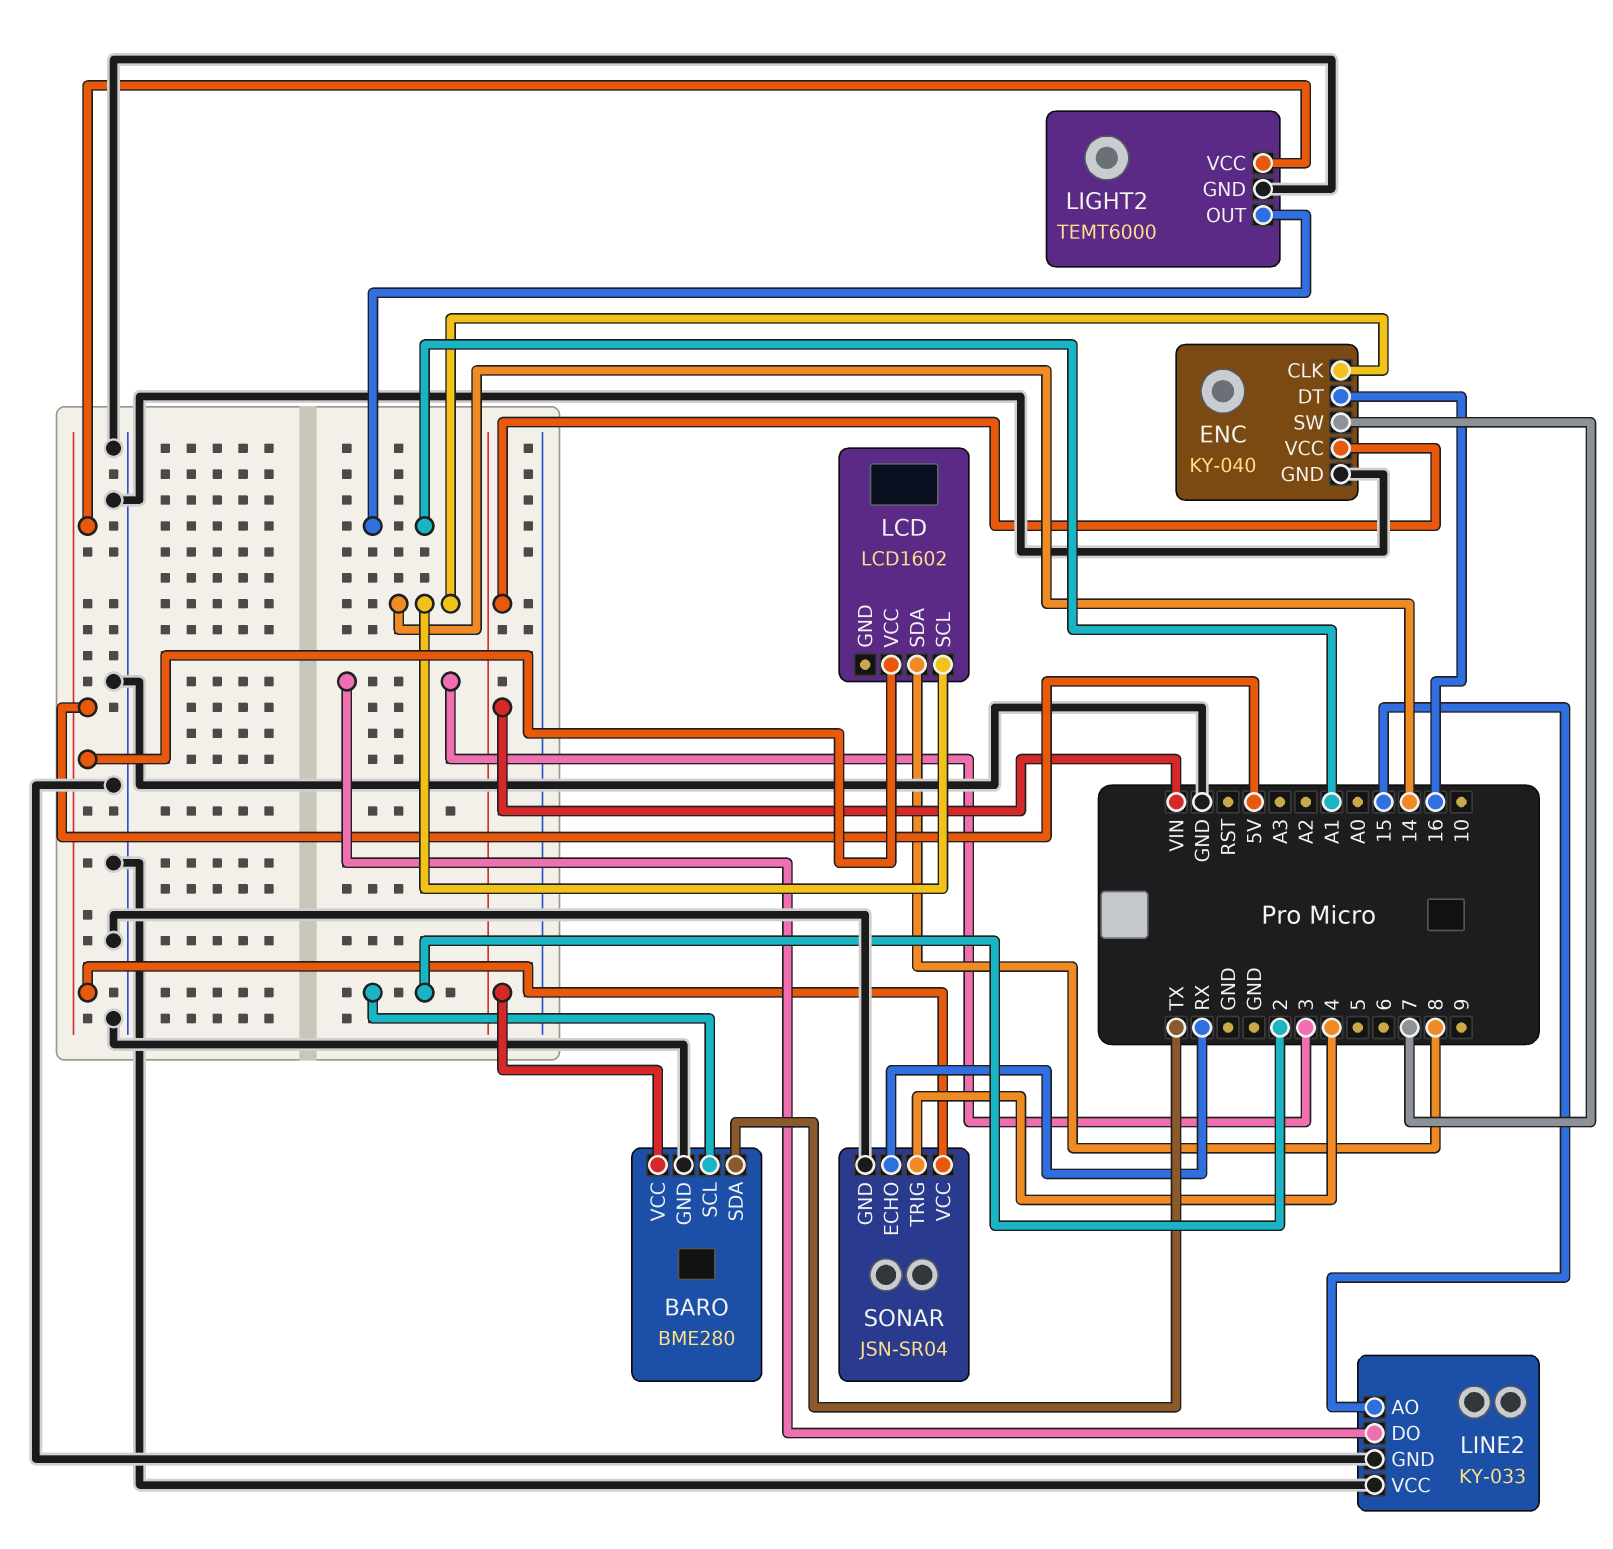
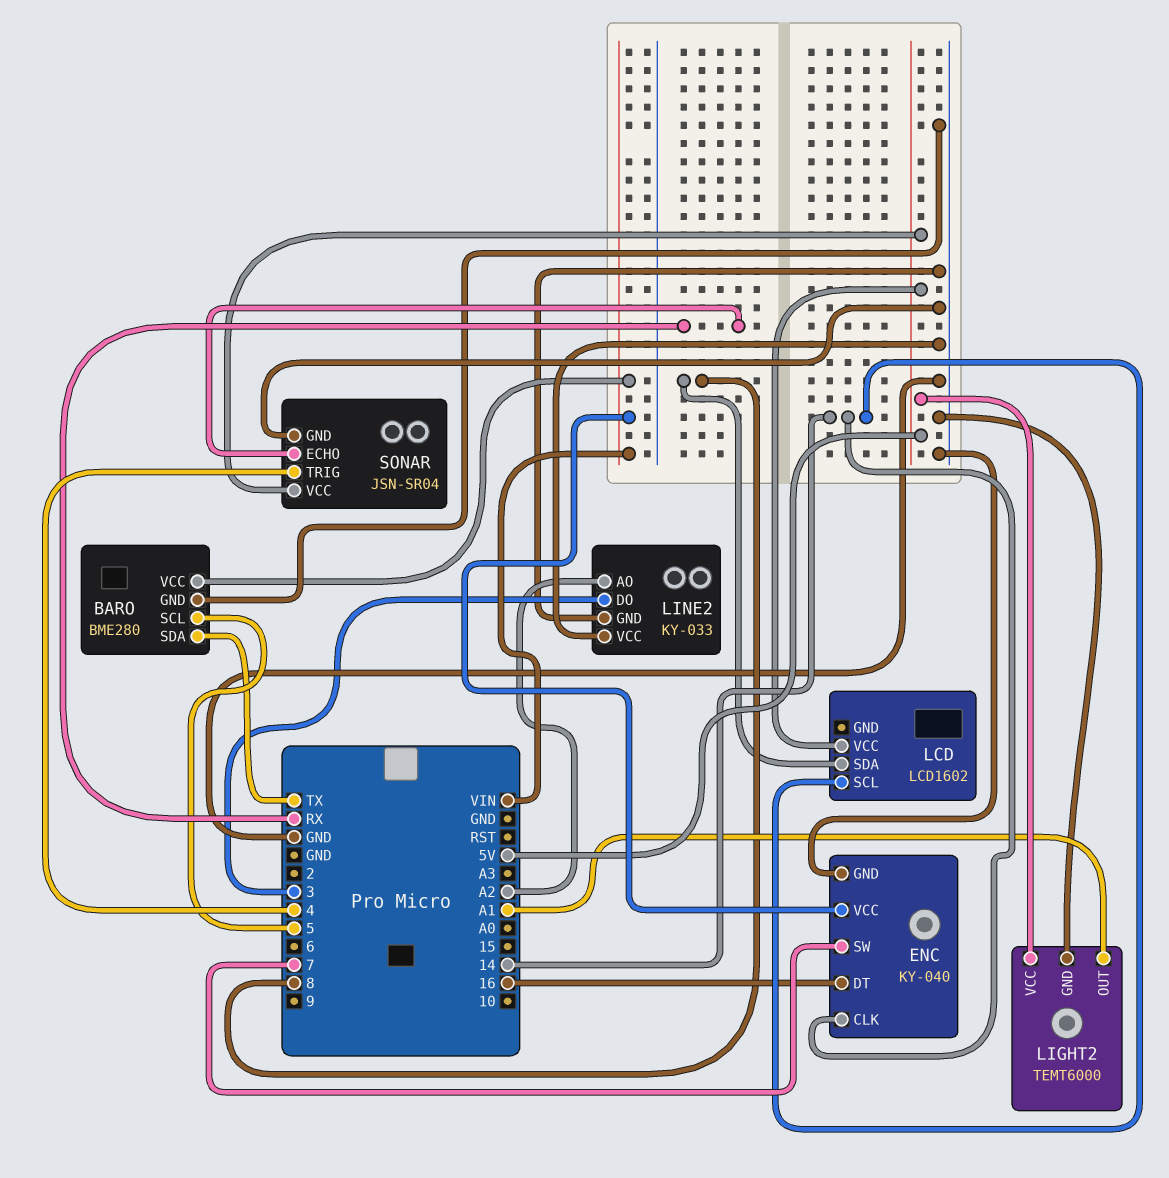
BARO pin SCL: 2 -> 5
LINE2 pin AO: 15 -> A2

